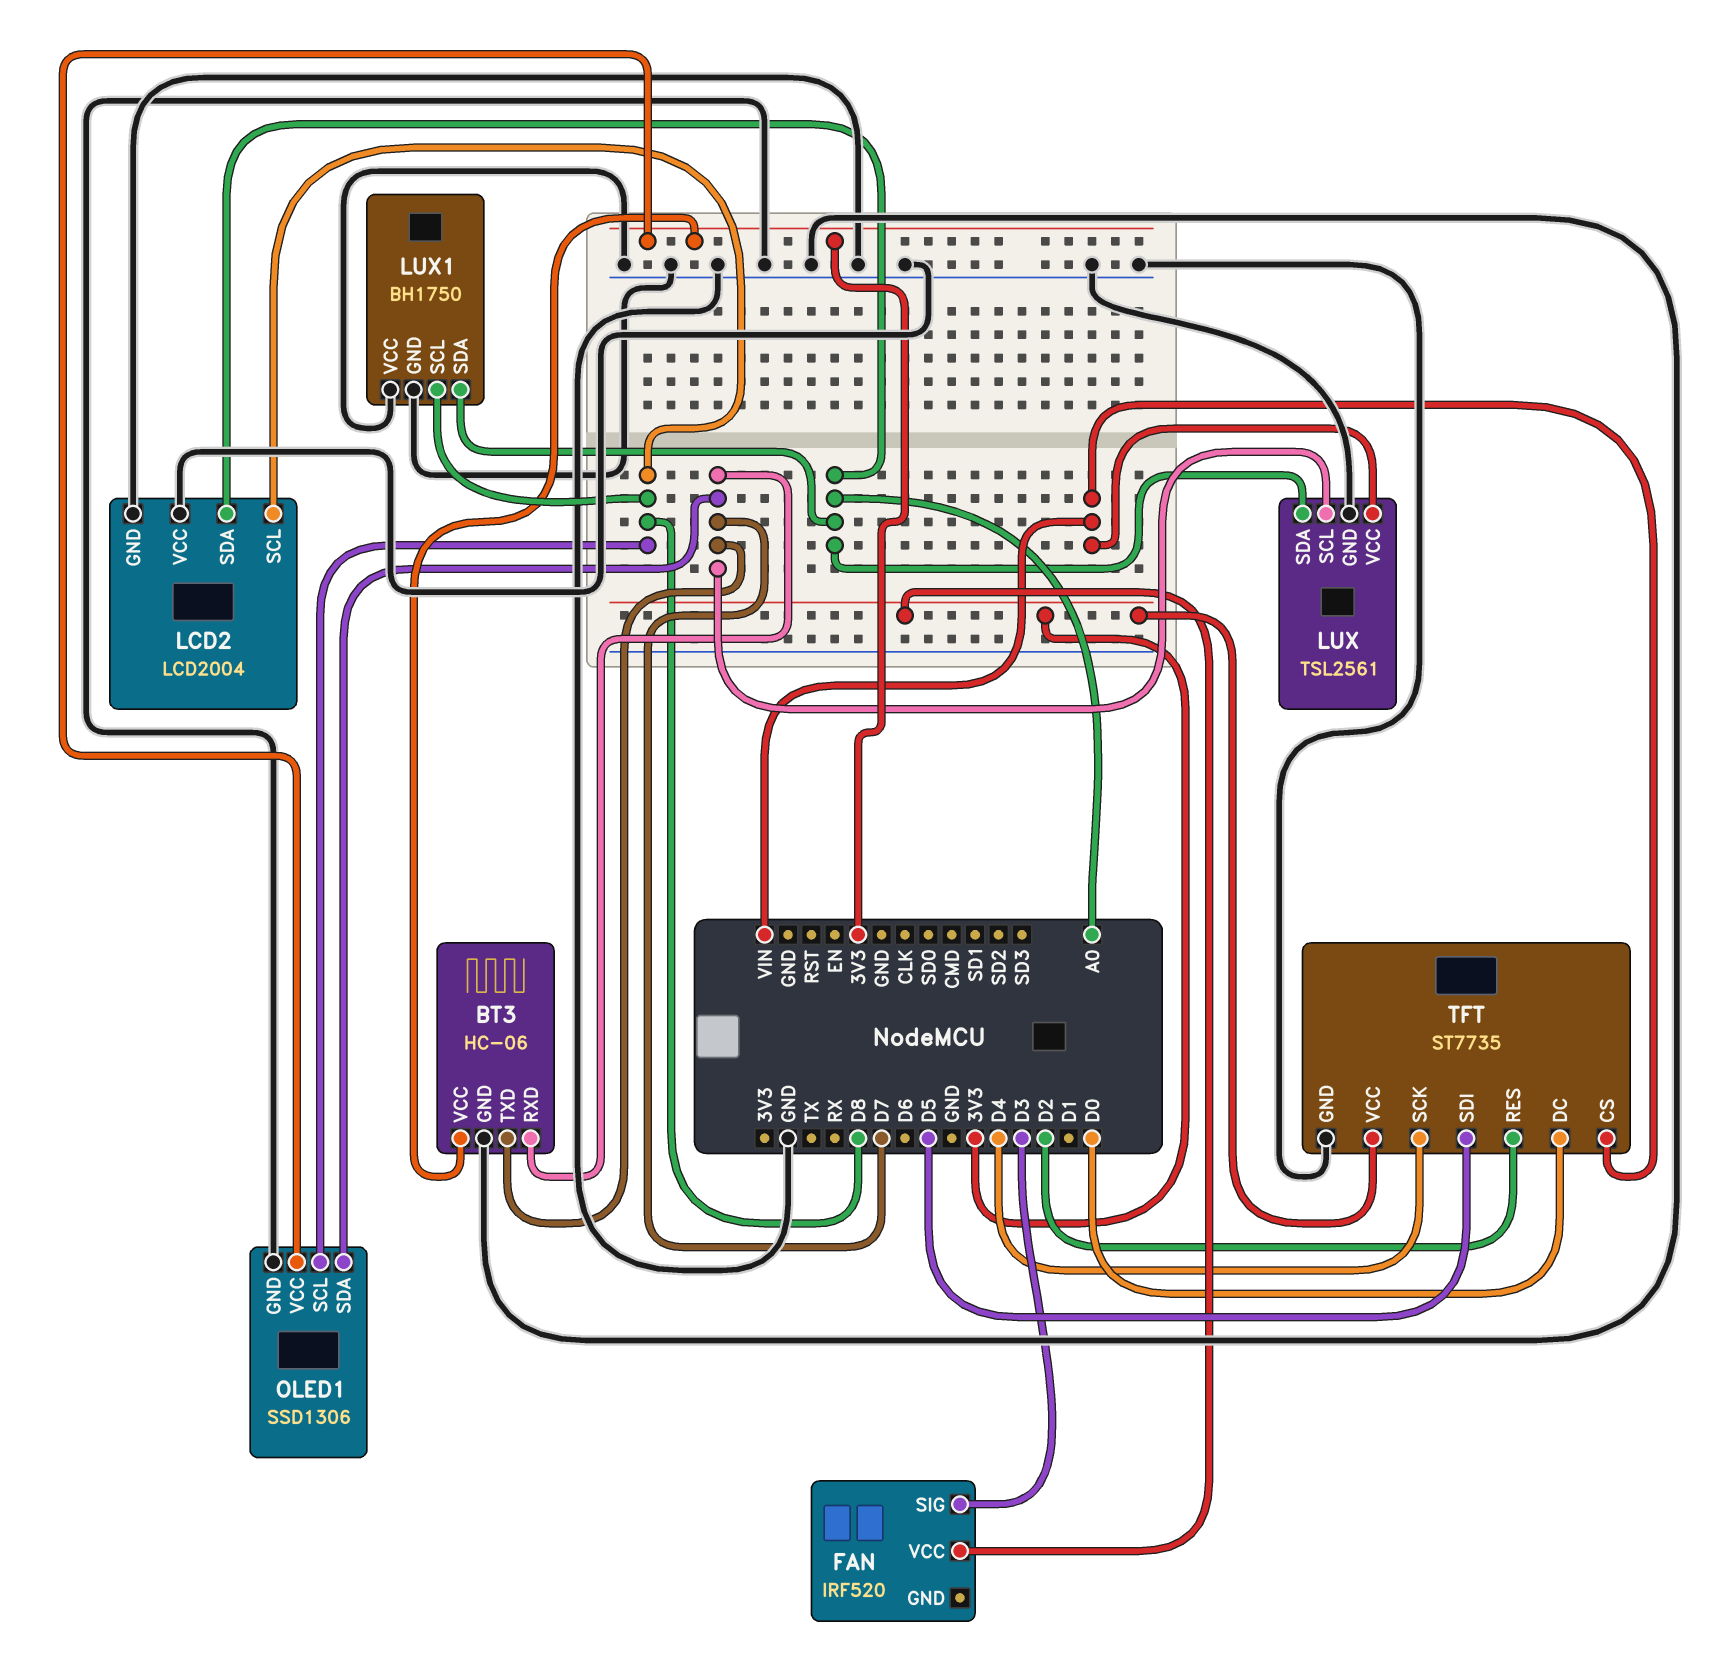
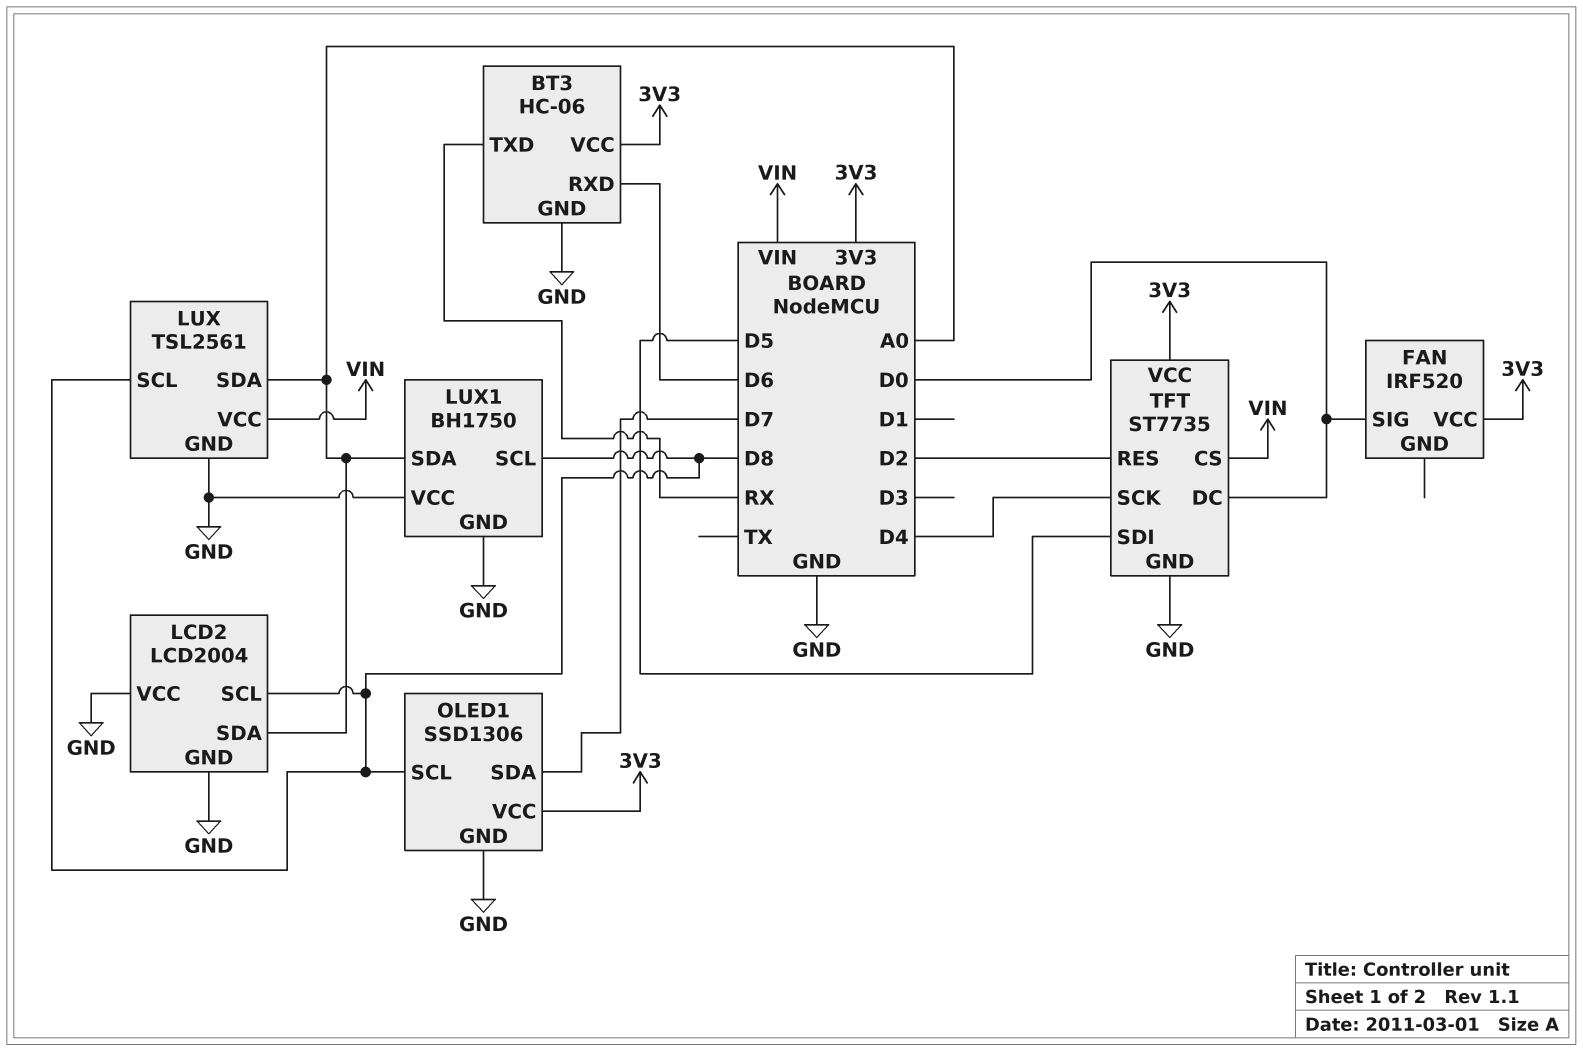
BT3 pin RXD: D7 -> D6
BT3 pin TXD: D7 -> RX
FAN pin SIG: D3 -> D0
LUX pin SCL: D7 -> D8

